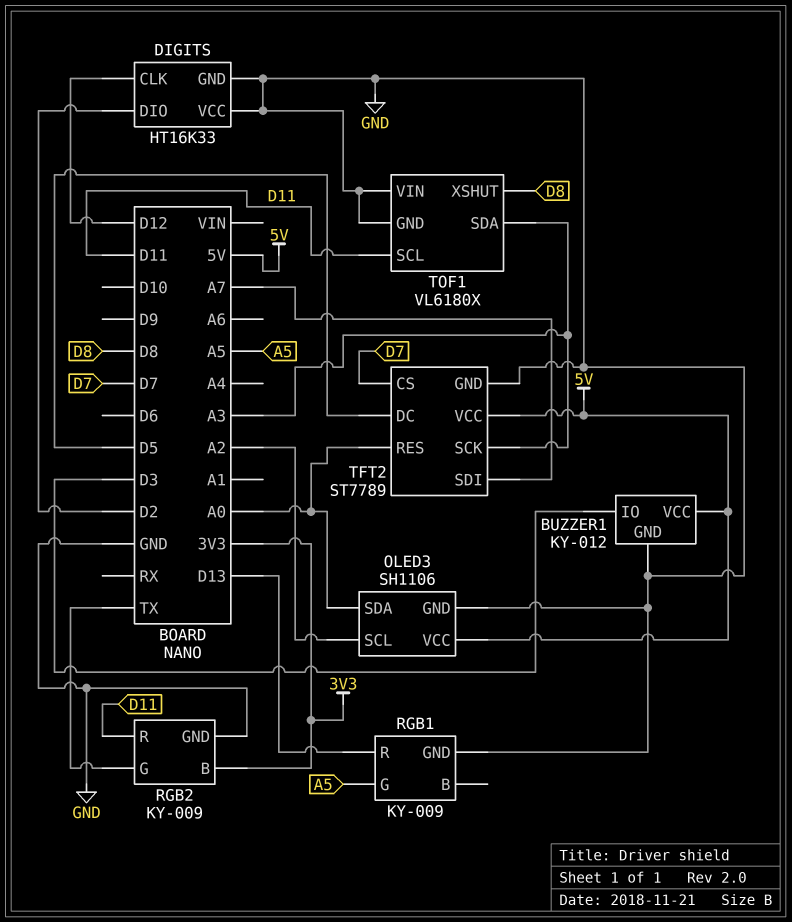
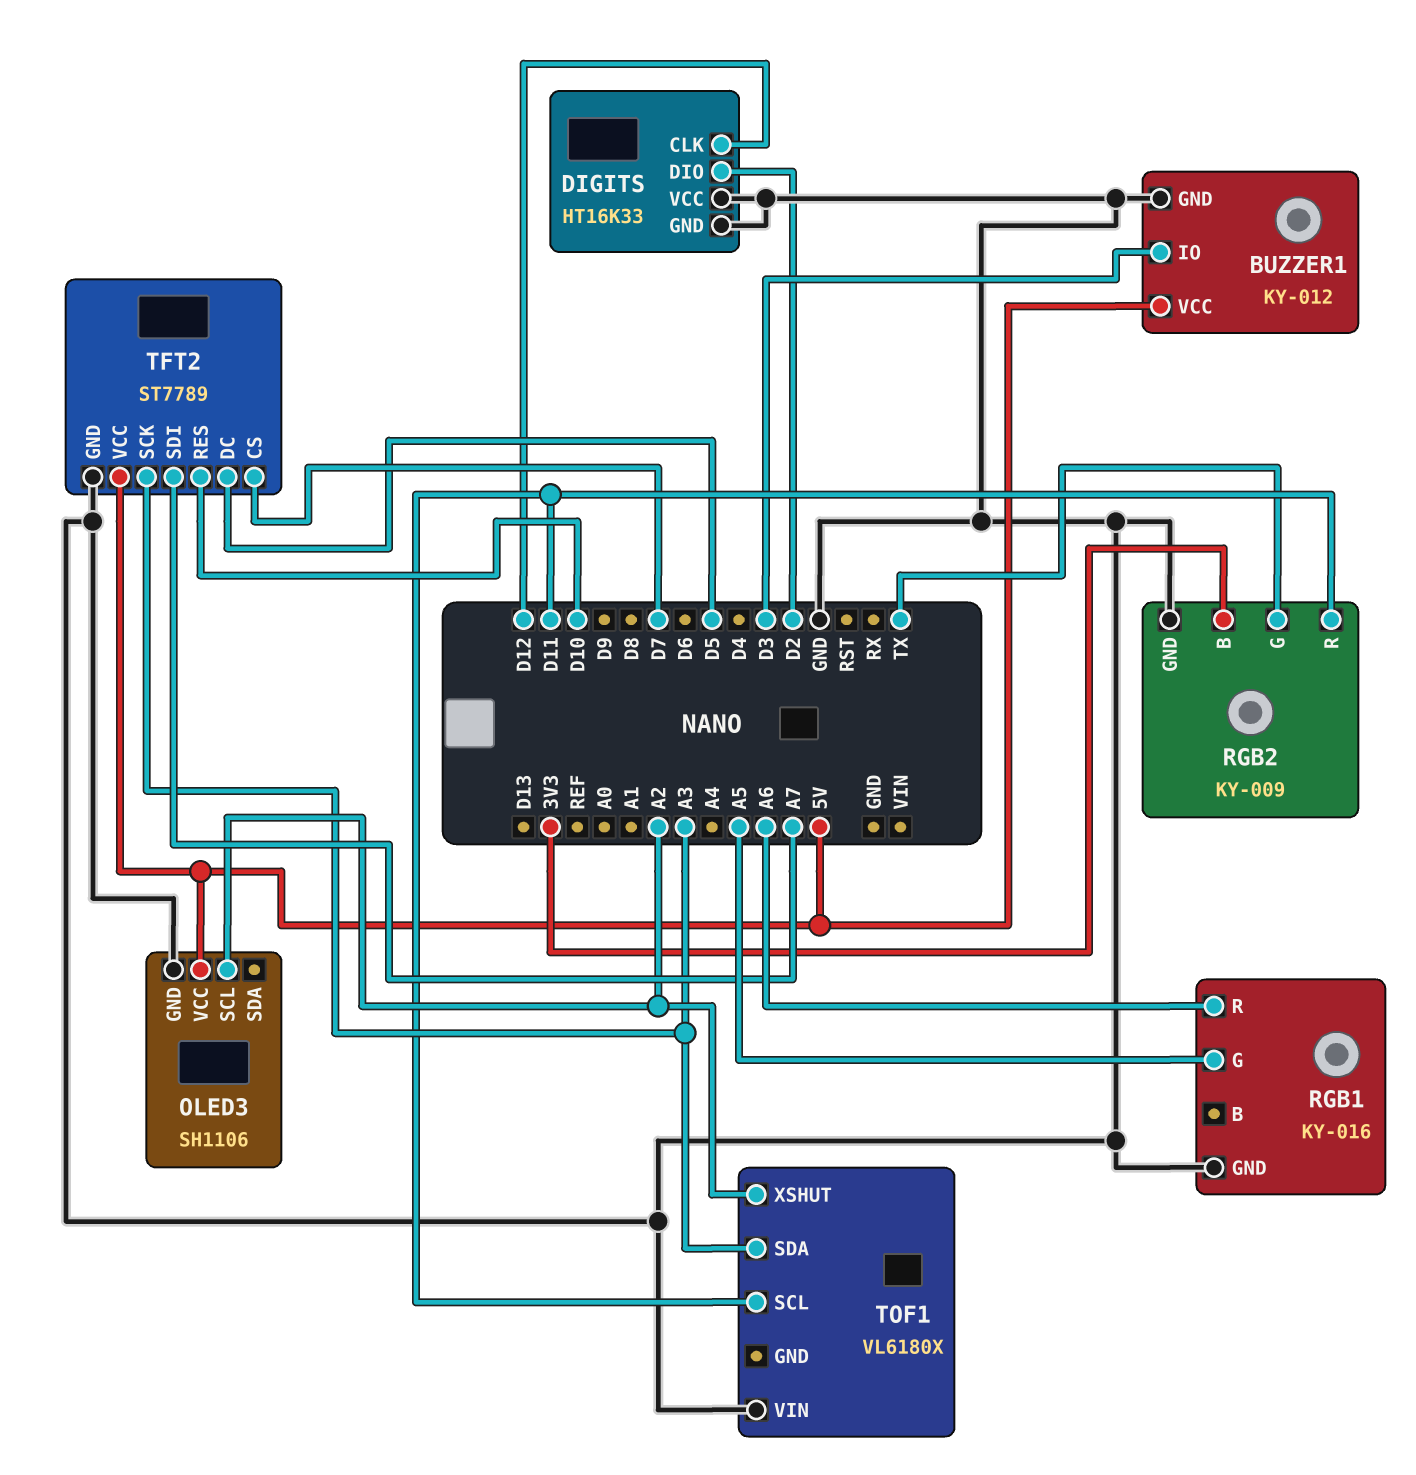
OLED3 pin SDA: A0 -> none
RGB1: KY-009 -> KY-016
RGB1 pin R: D13 -> A6
TFT2 pin RES: A0 -> D10
TOF1 pin GND: GND -> none
TOF1 pin XSHUT: D8 -> A2

